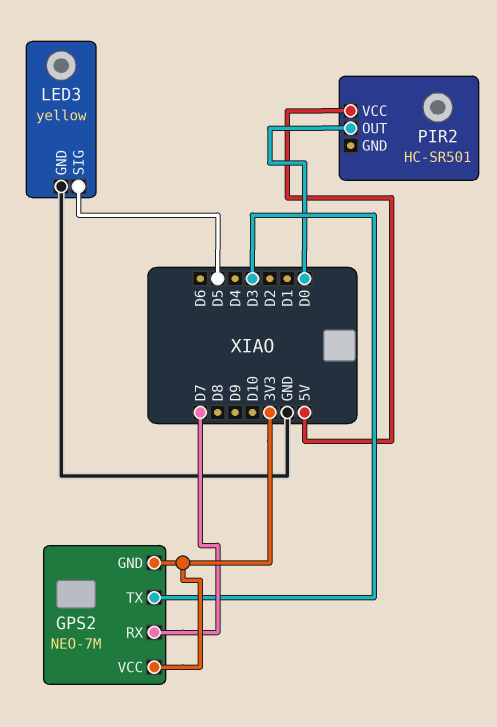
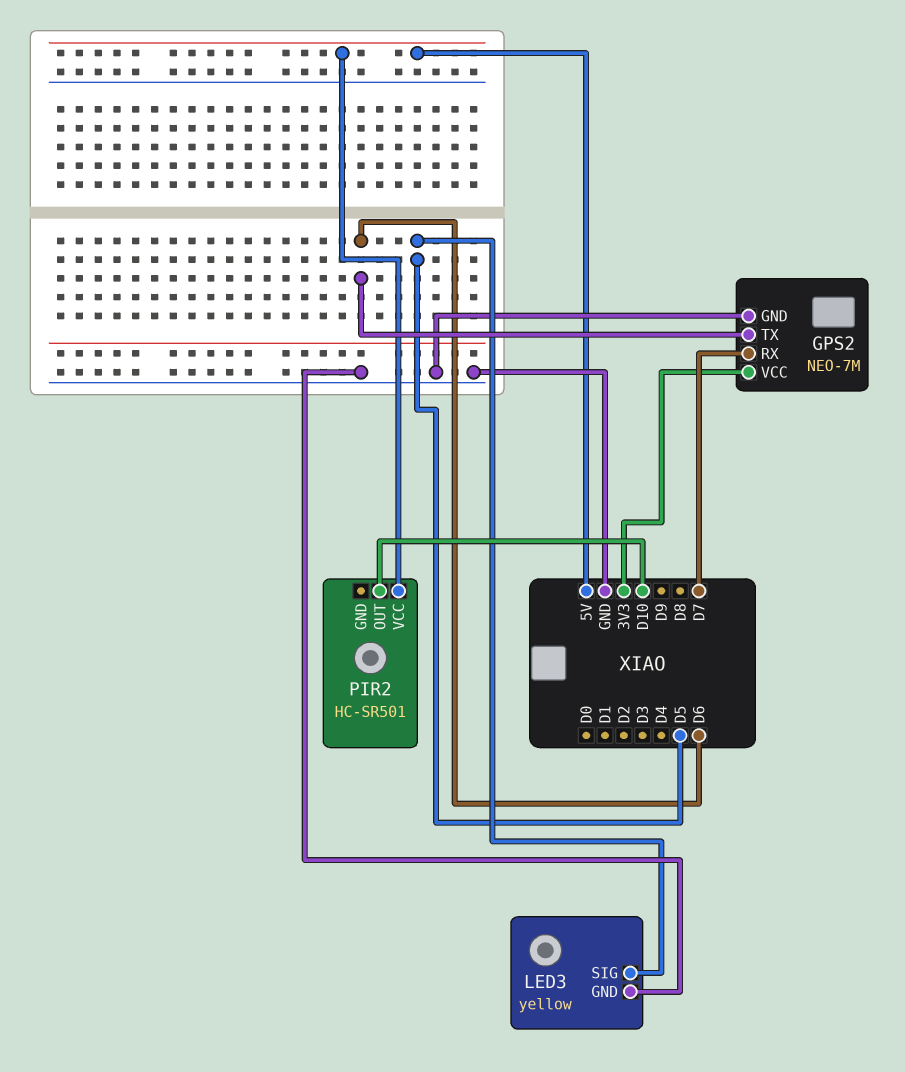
GPS2 pin GND: 3V3 -> GND
GPS2 pin TX: D3 -> D6
PIR2 pin OUT: D0 -> D10

